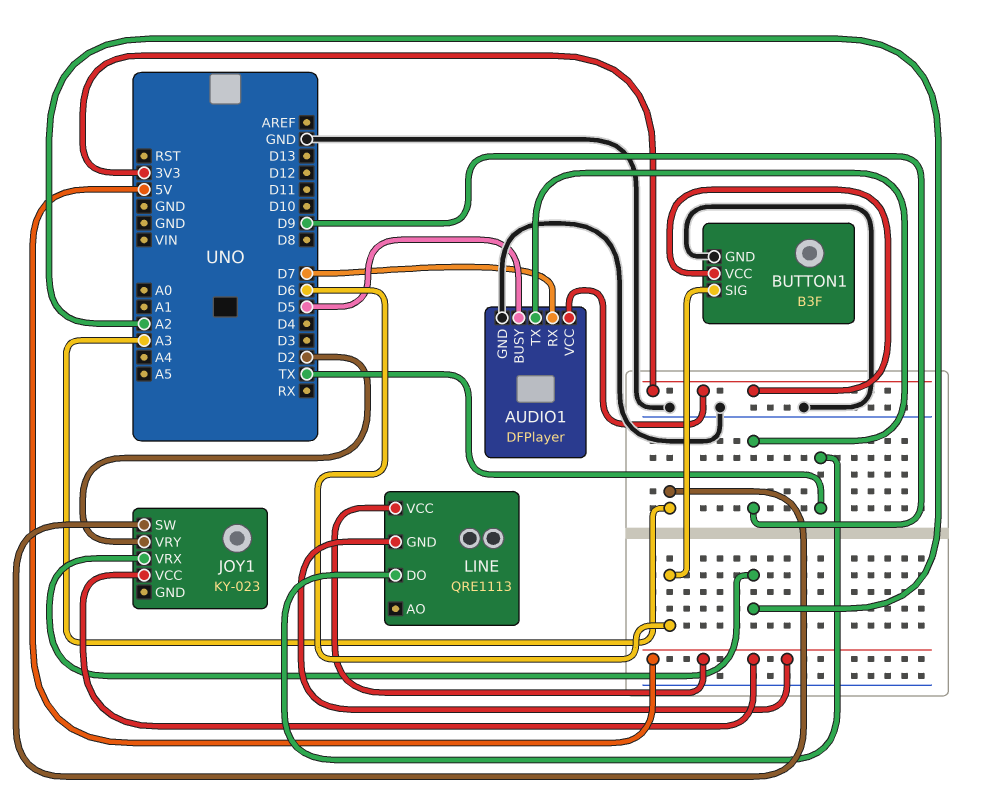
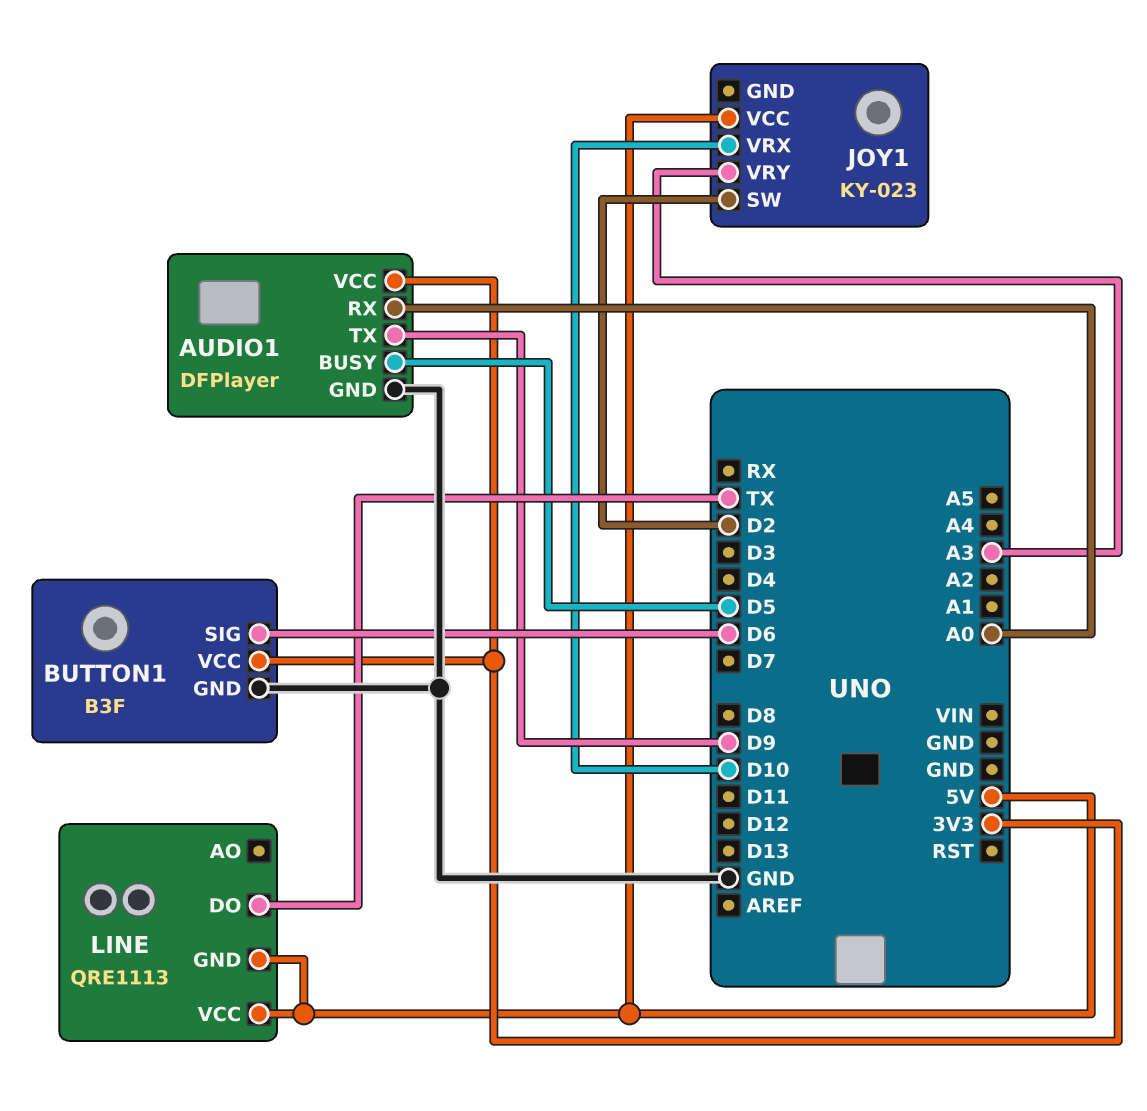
AUDIO1 pin RX: D7 -> A0
JOY1 pin SW: A3 -> D2
JOY1 pin VRX: A2 -> D10
JOY1 pin VRY: D2 -> A3

